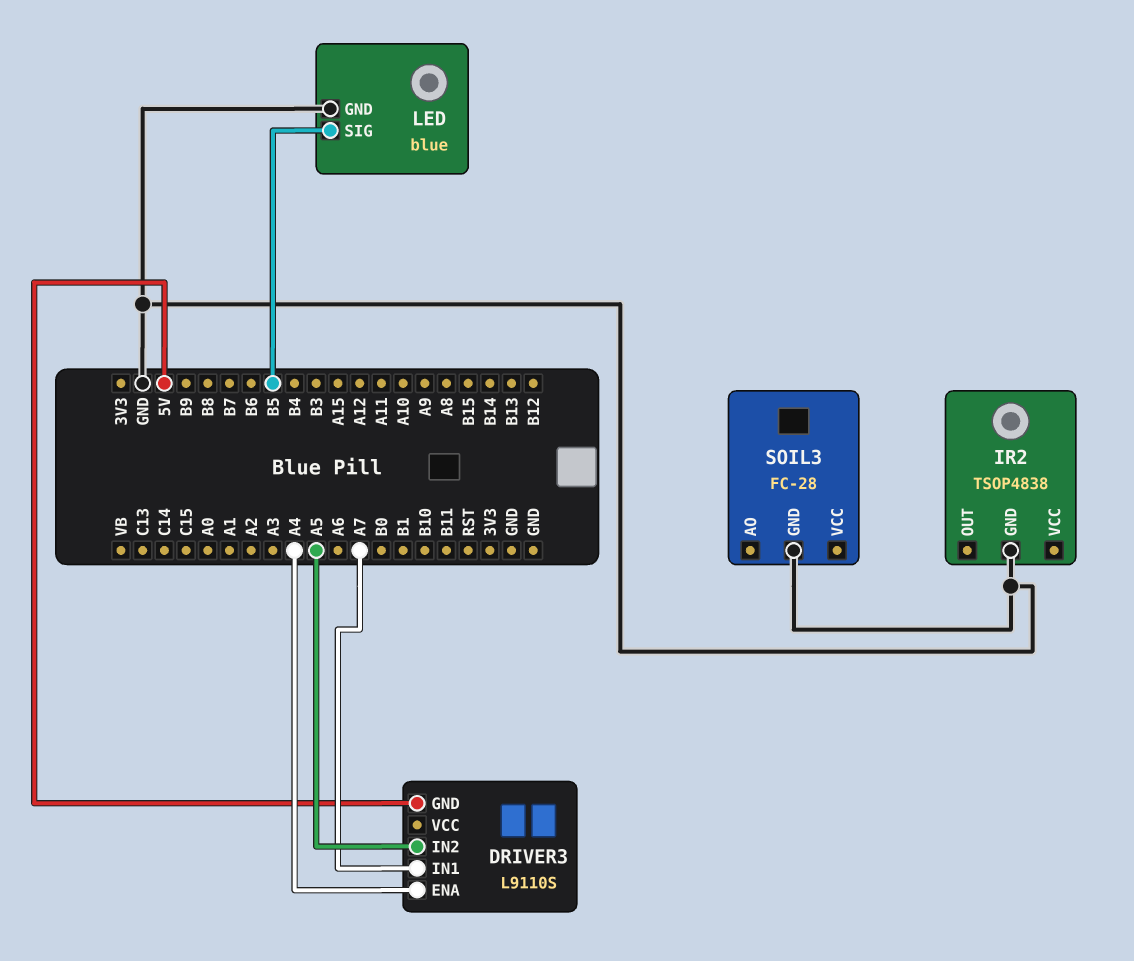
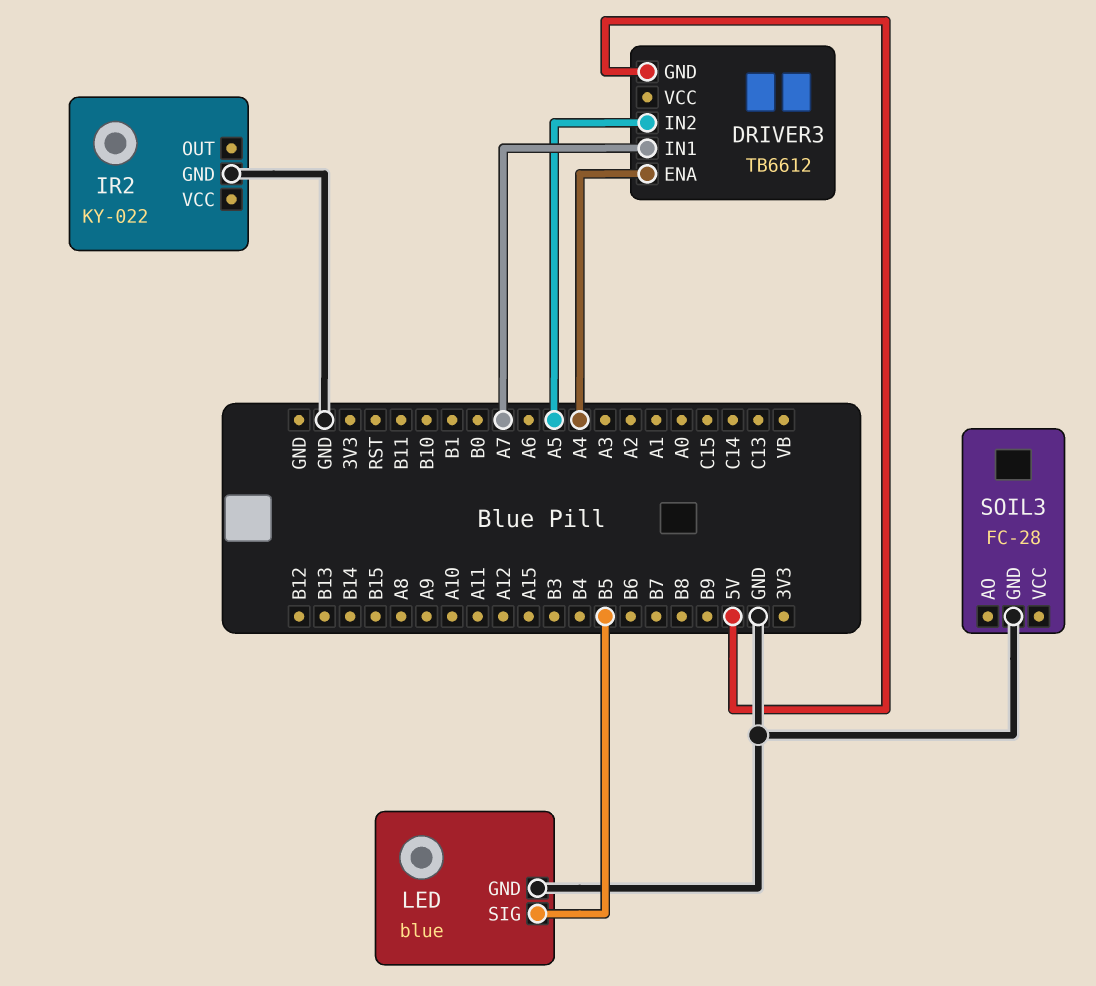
DRIVER3: L9110S -> TB6612
IR2: TSOP4838 -> KY-022

